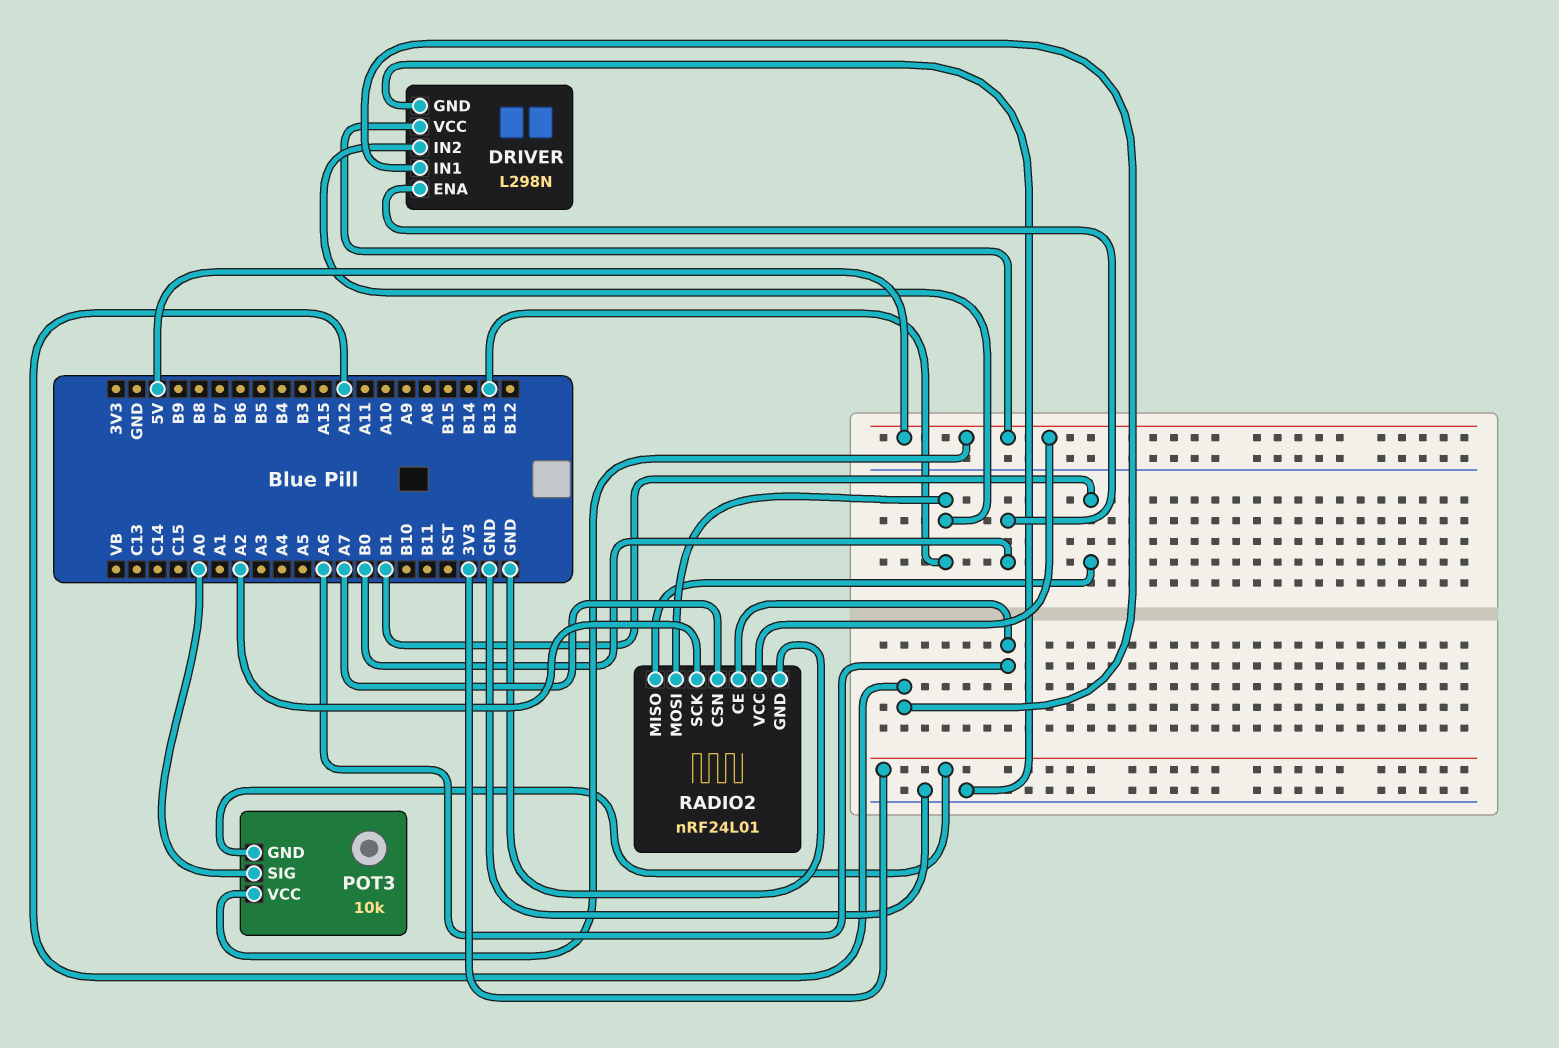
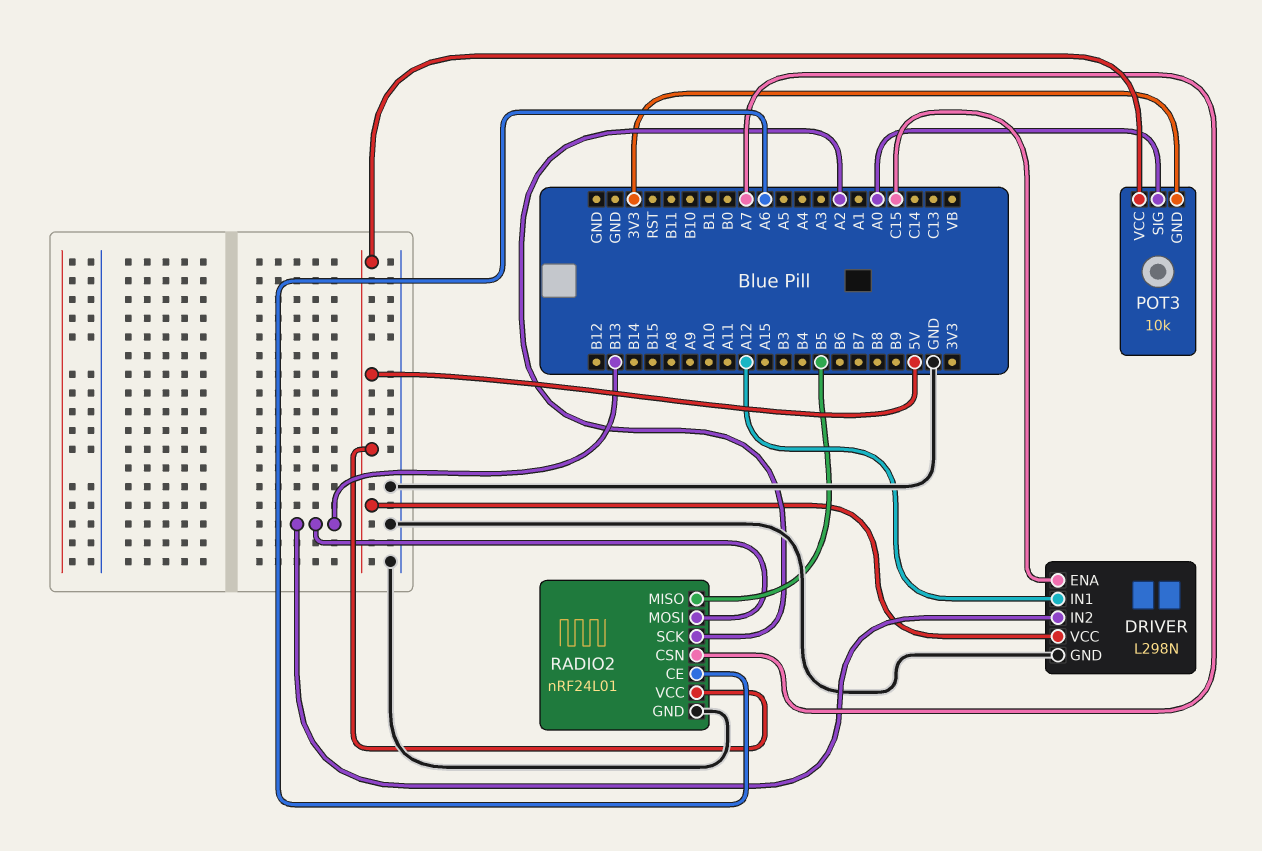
DRIVER pin ENA: B0 -> C15
RADIO2 pin MISO: B1 -> B5

